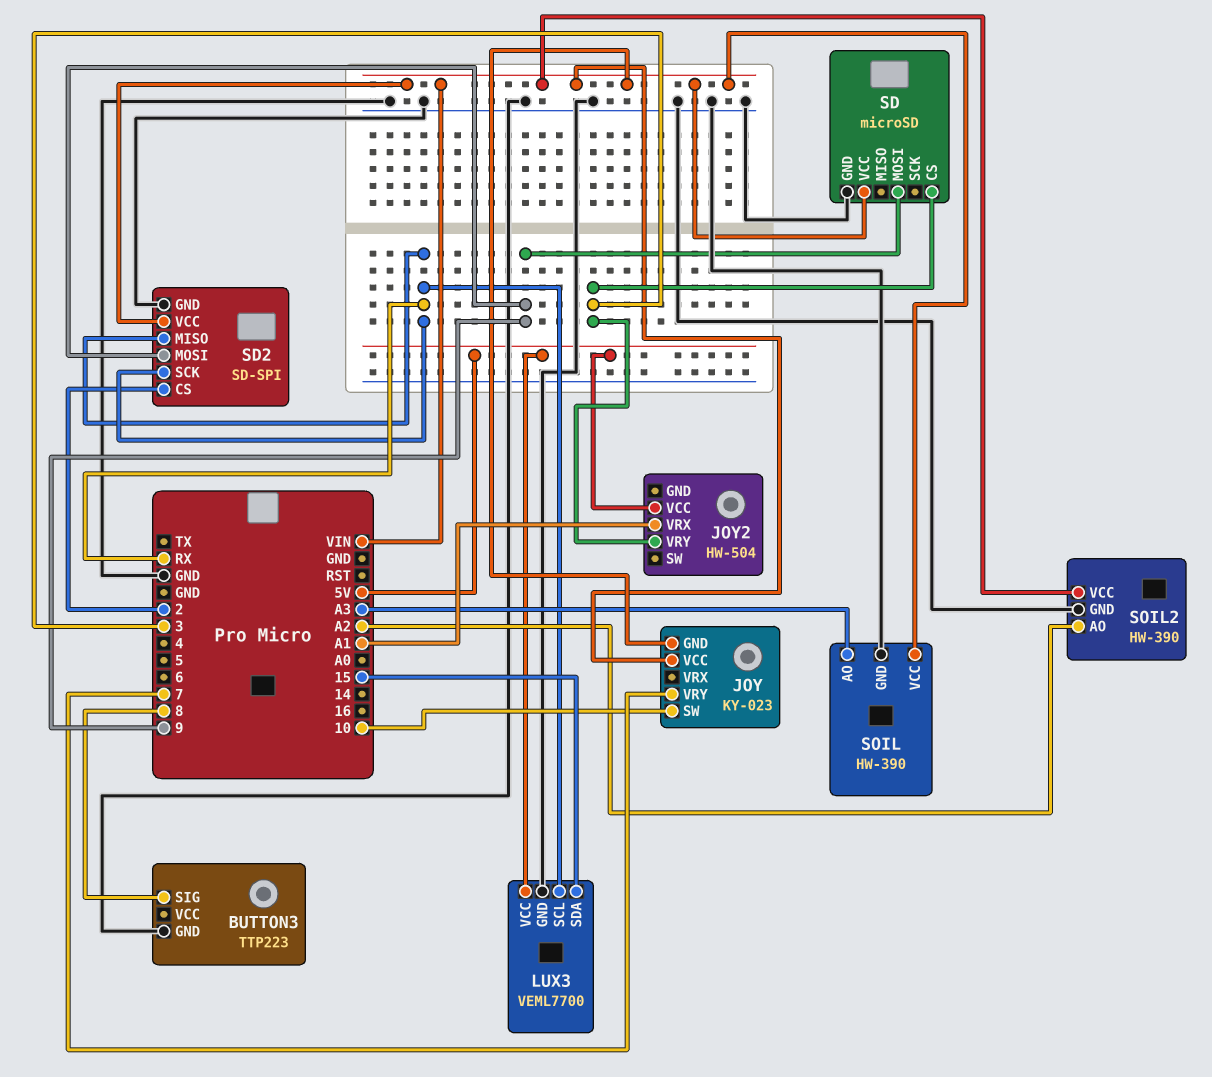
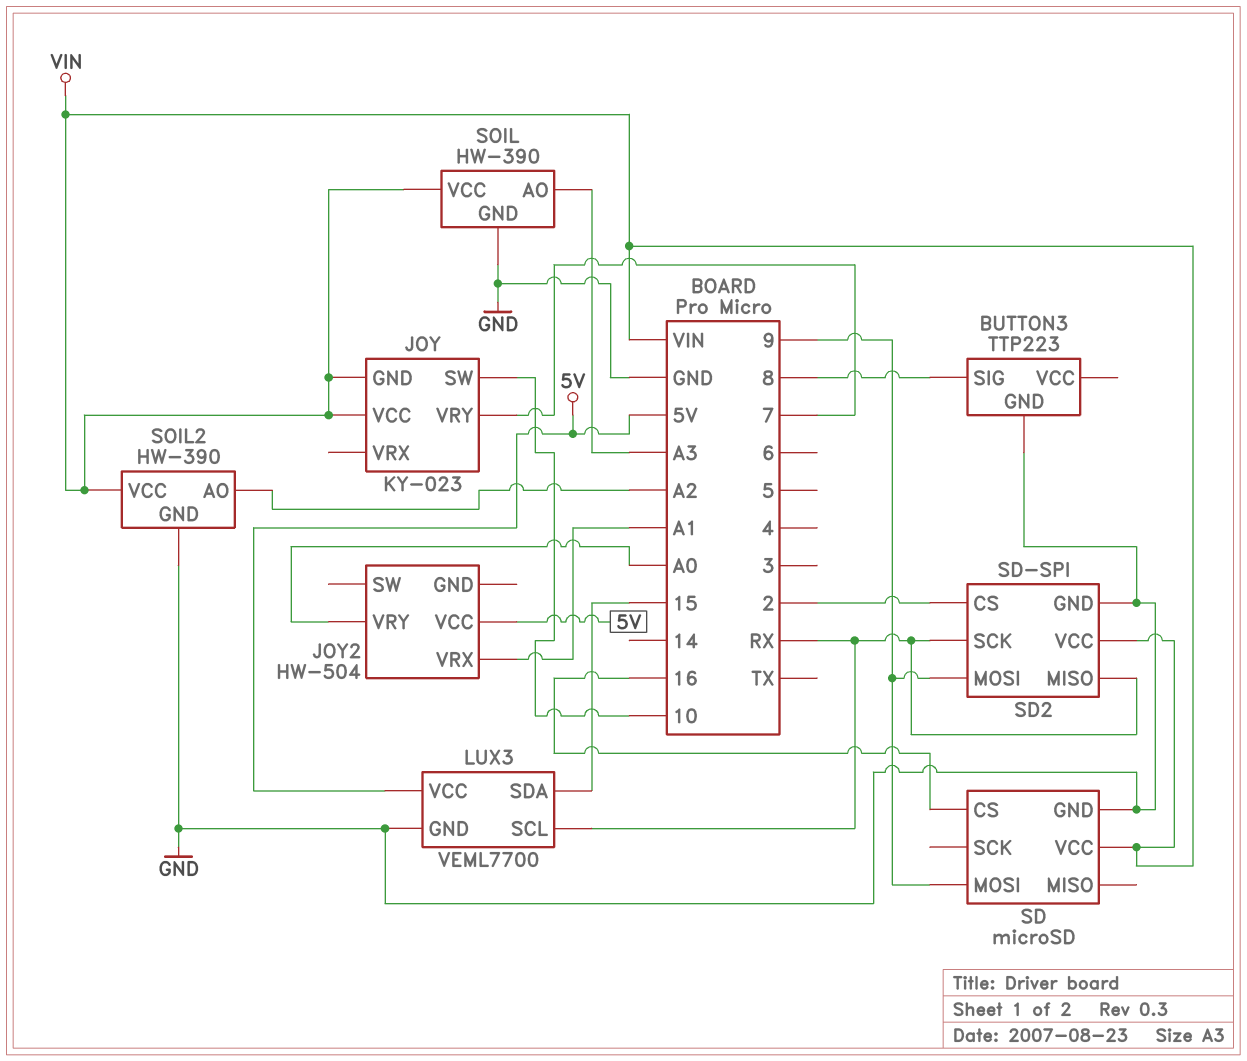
JOY2 pin VRY: 3 -> A0
SD pin CS: 3 -> 16

